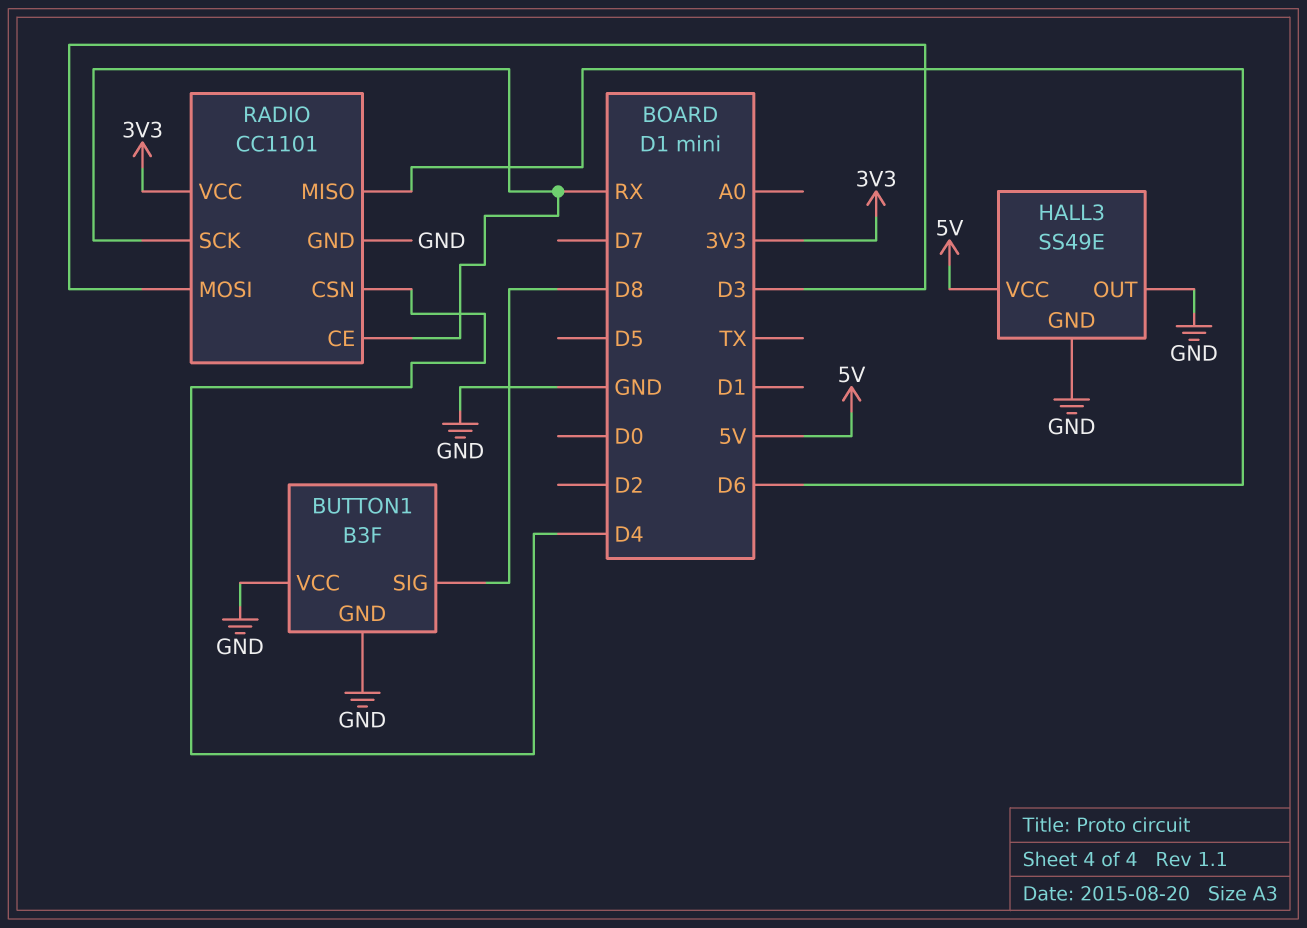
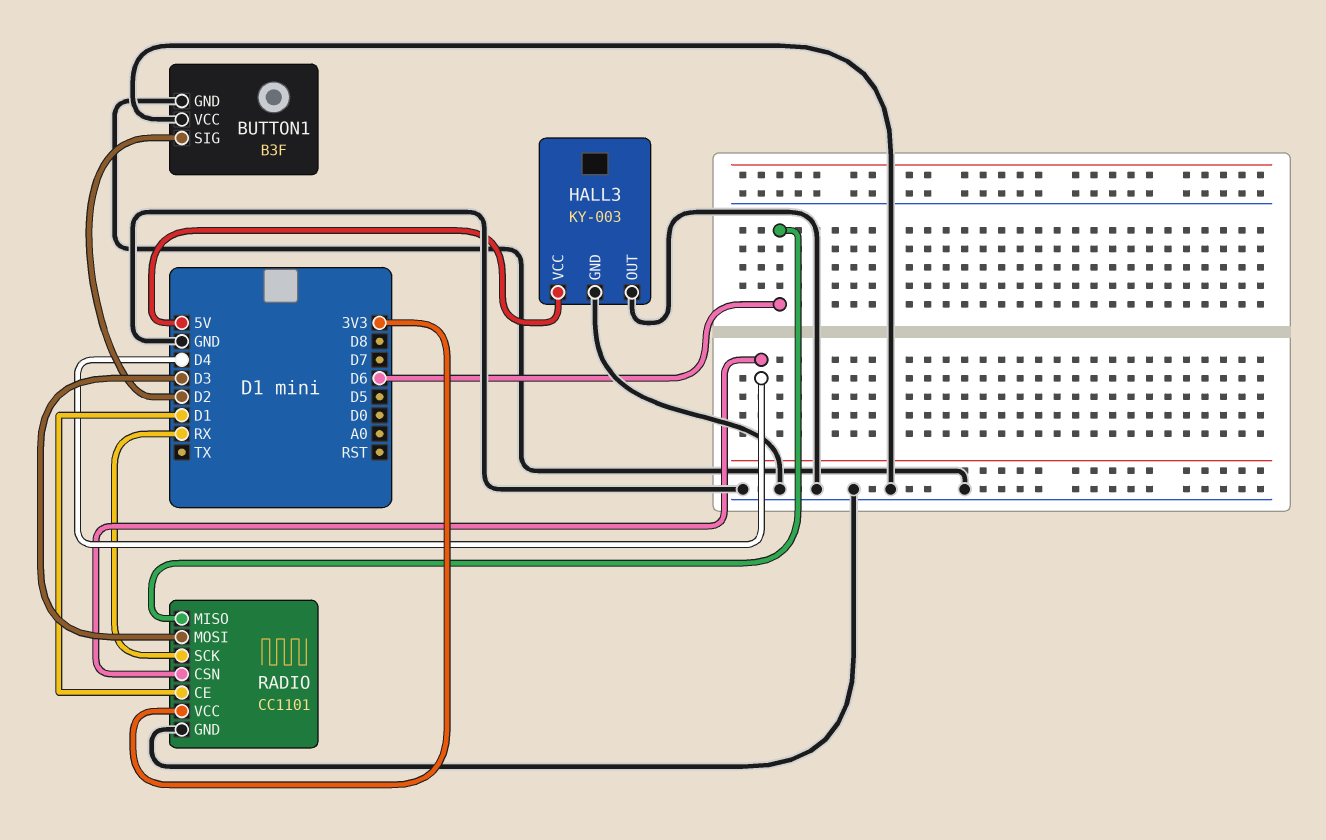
BUTTON1 pin SIG: D8 -> D2
HALL3: SS49E -> KY-003
RADIO pin CE: RX -> D1

